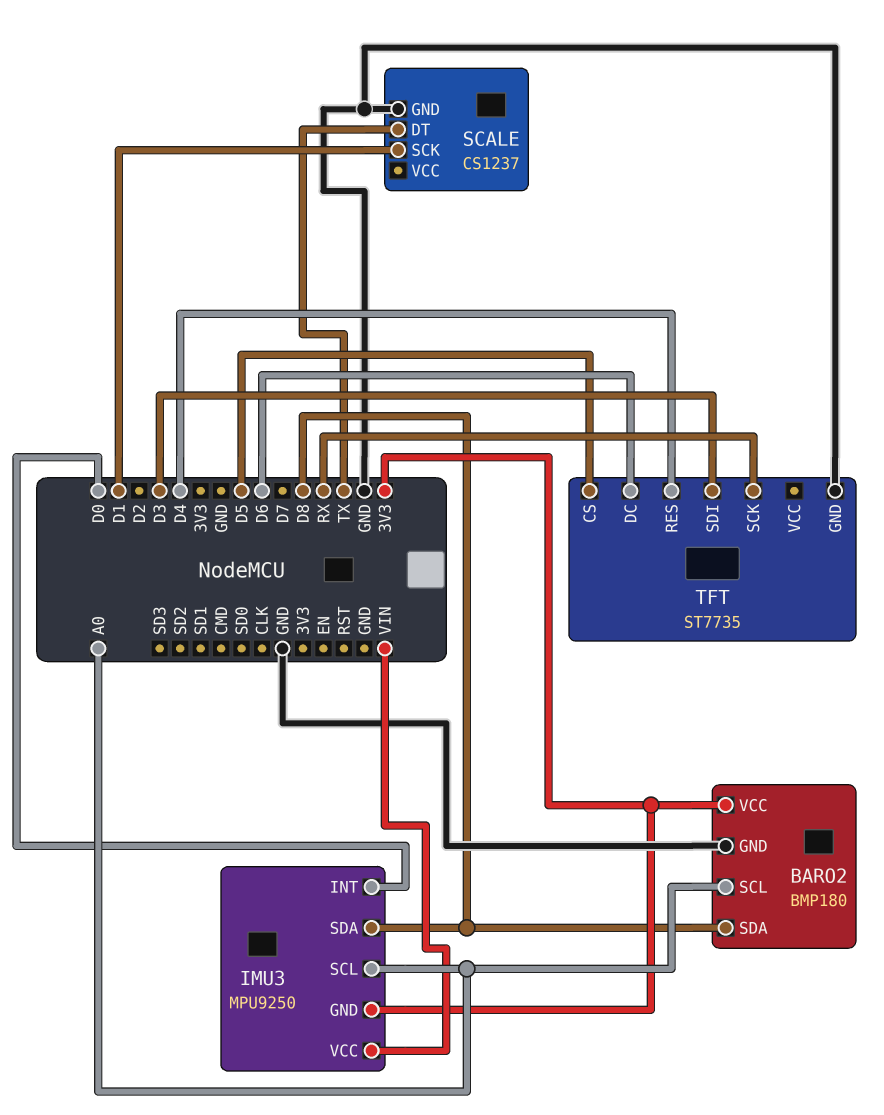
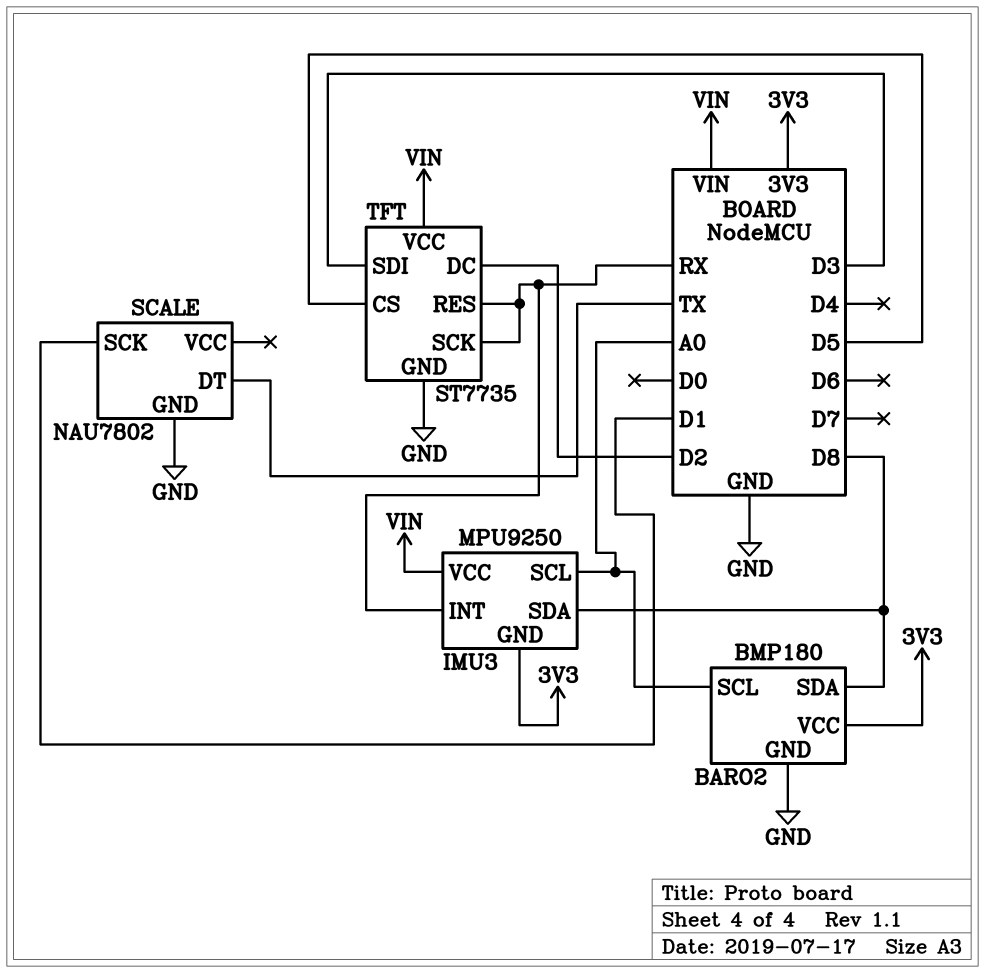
IMU3 pin INT: D0 -> RX
SCALE: CS1237 -> NAU7802
TFT pin DC: D6 -> D2
TFT pin RES: D4 -> RX
TFT pin VCC: none -> VIN

